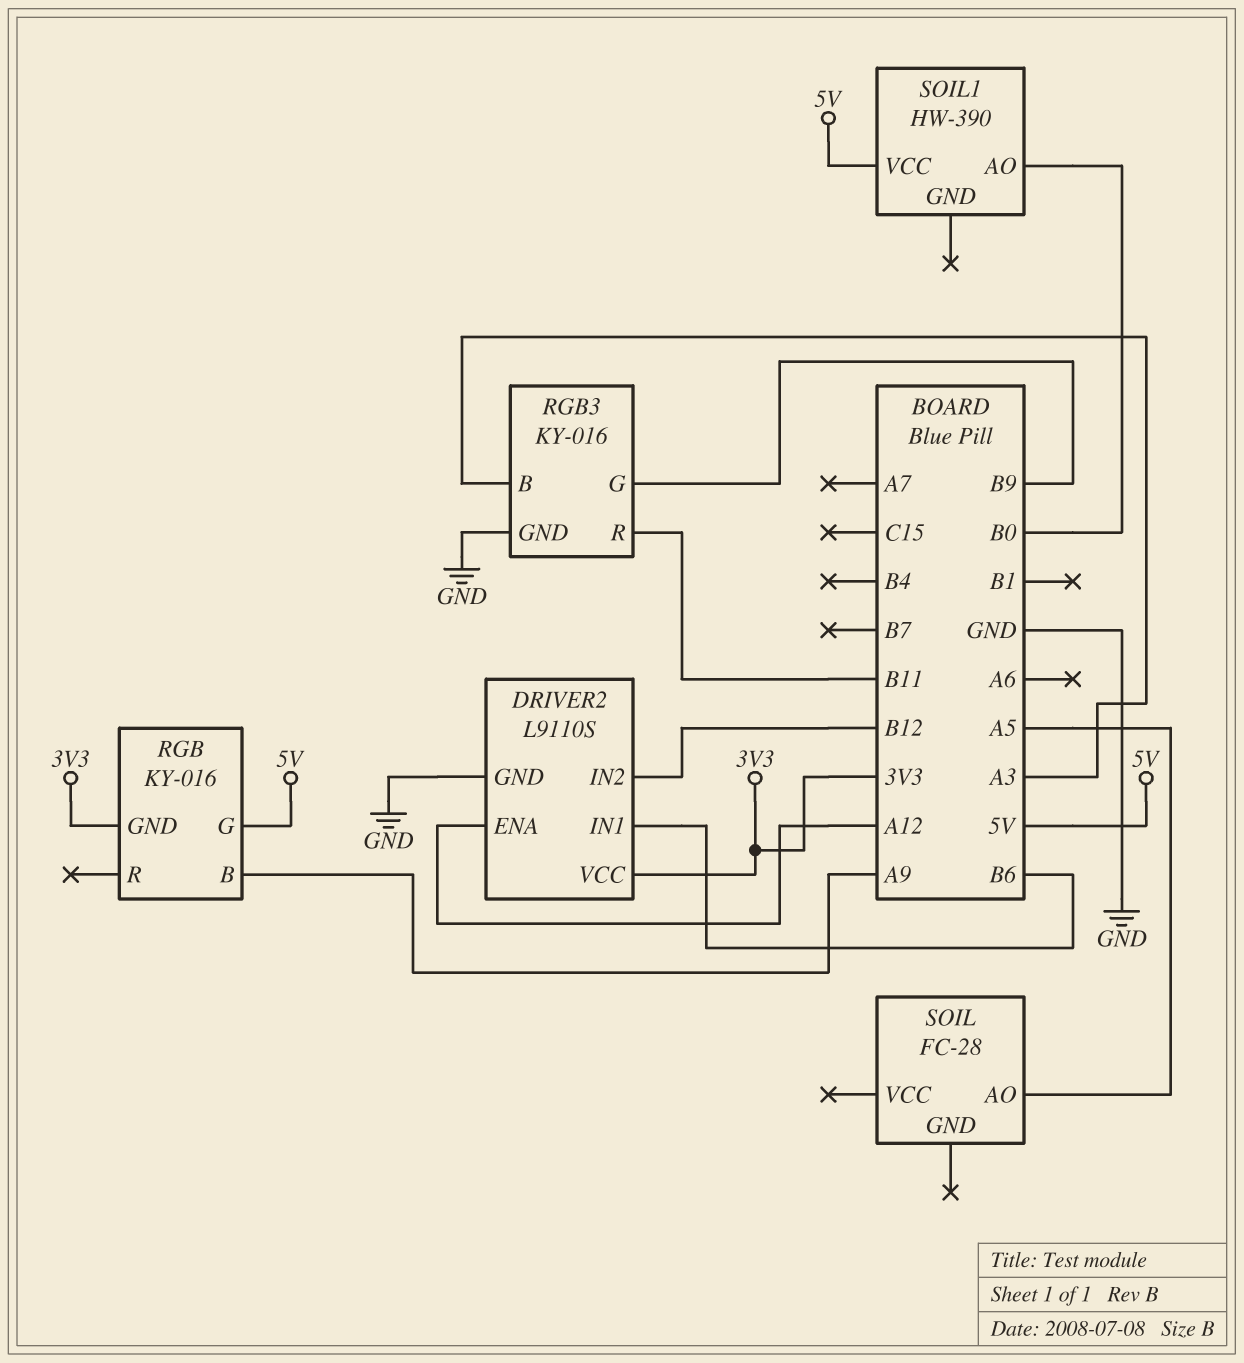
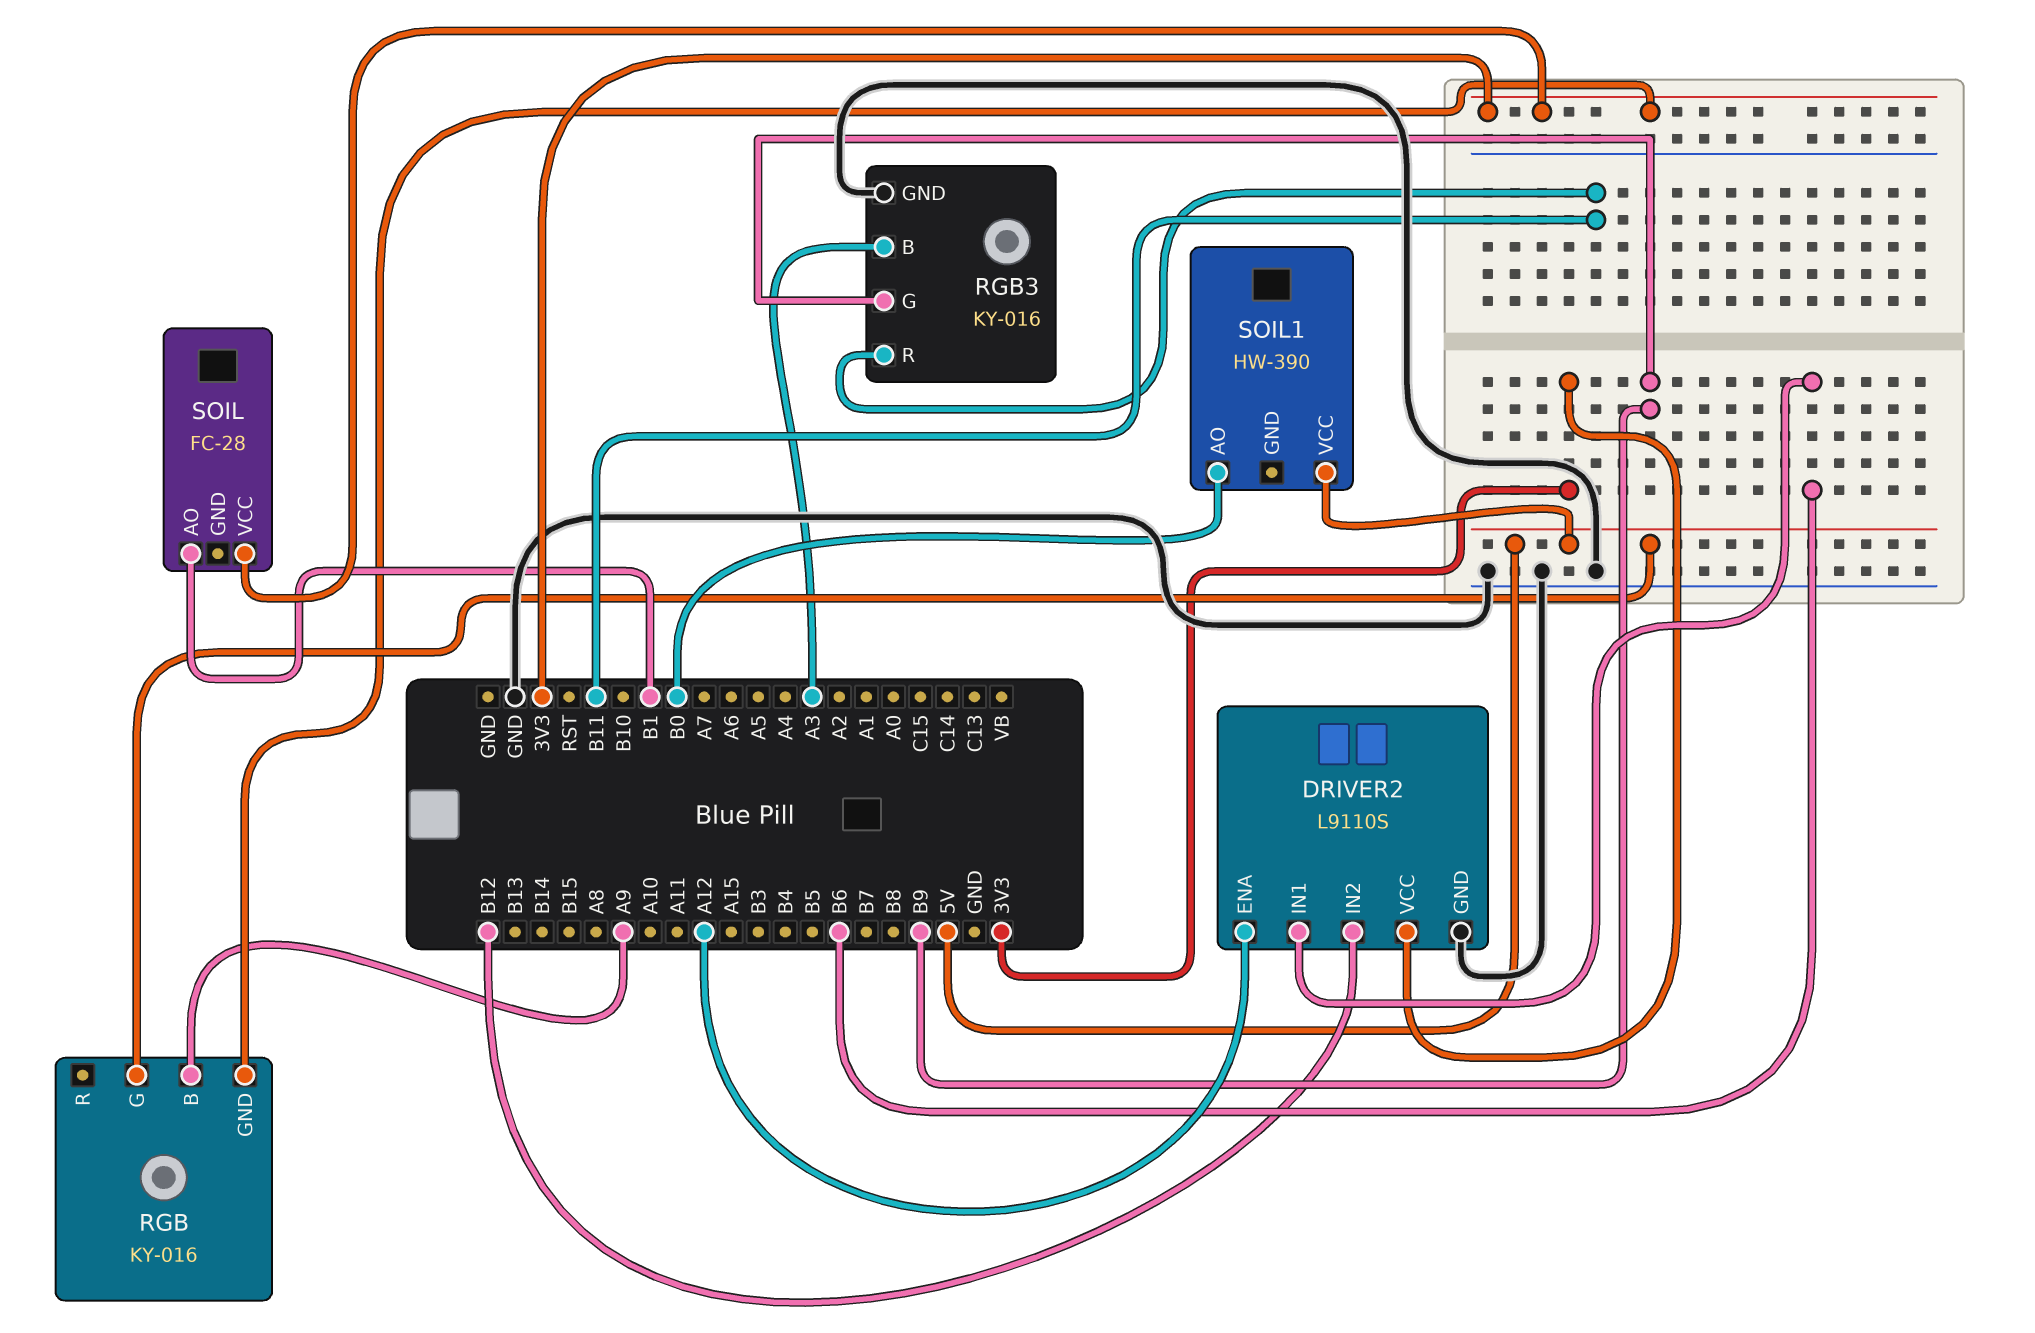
SOIL pin AO: A5 -> B1
SOIL pin VCC: none -> 3V3

